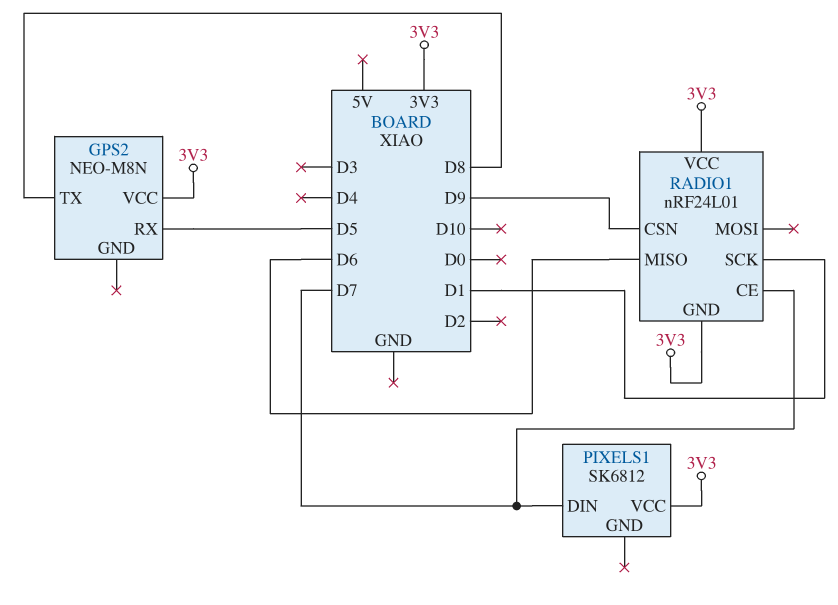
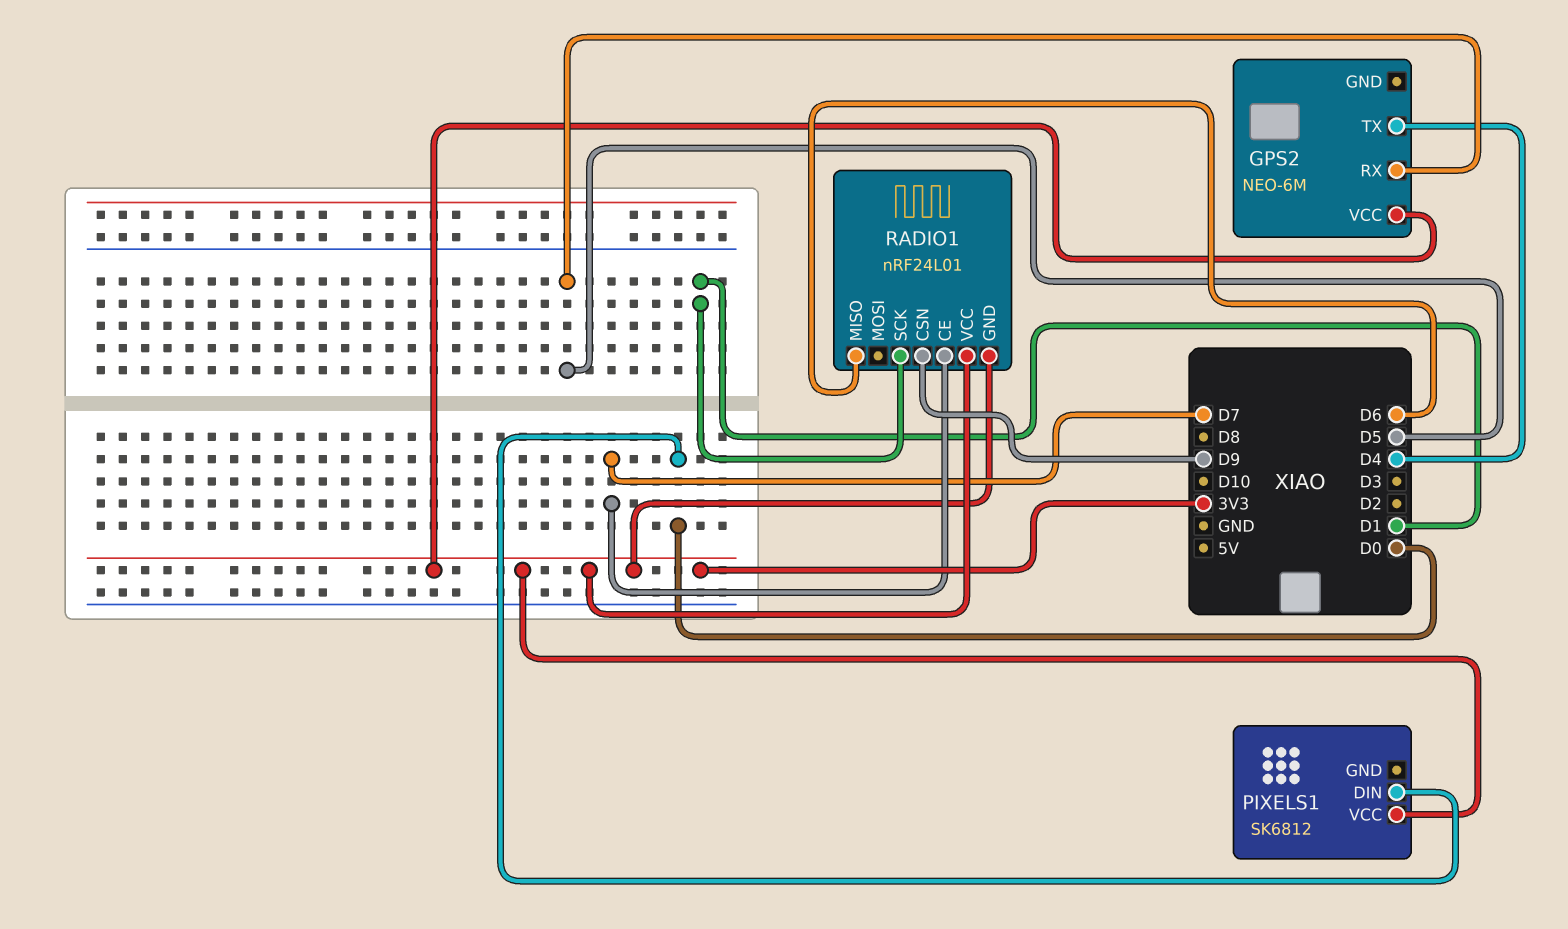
GPS2: NEO-M8N -> NEO-6M
GPS2 pin TX: D8 -> D4
PIXELS1 pin DIN: D7 -> D0

